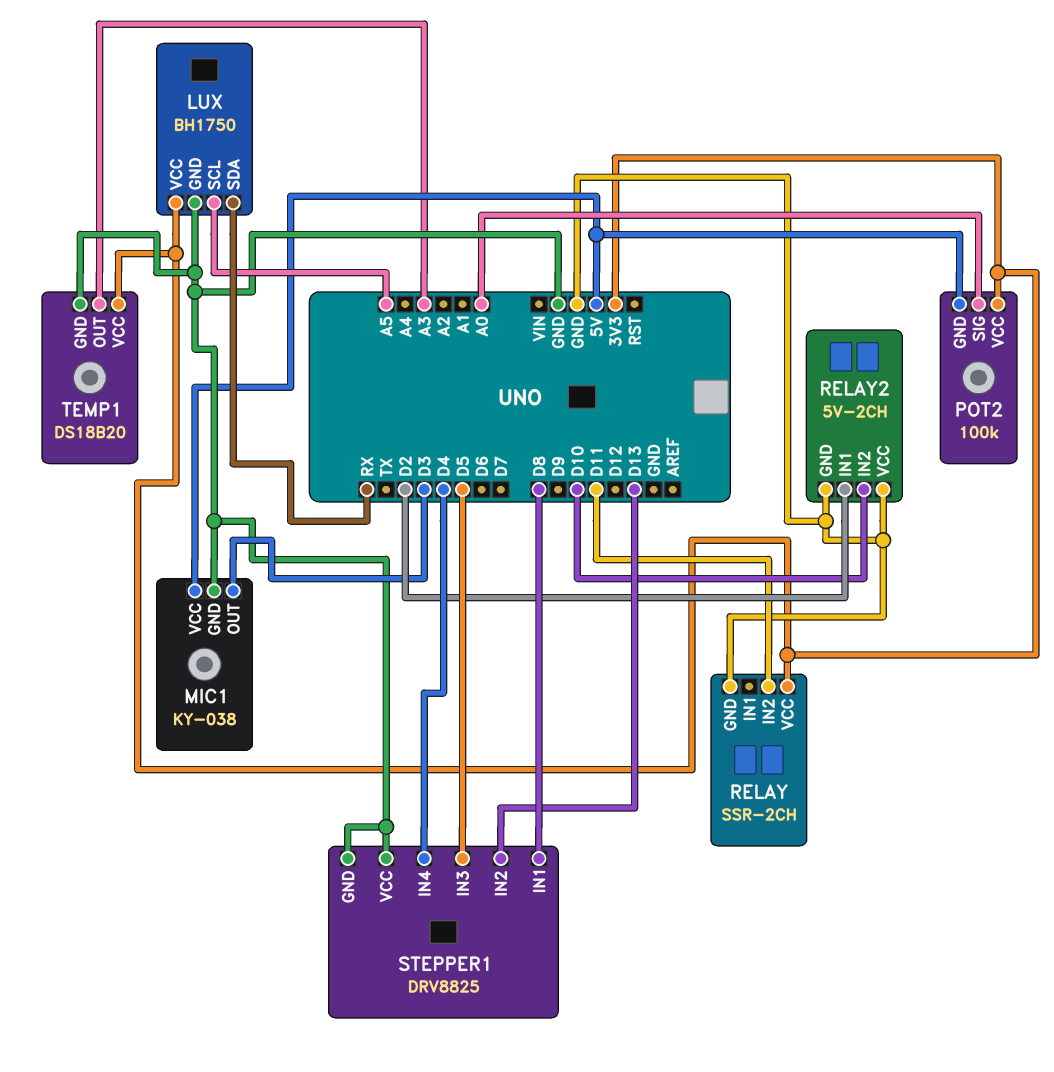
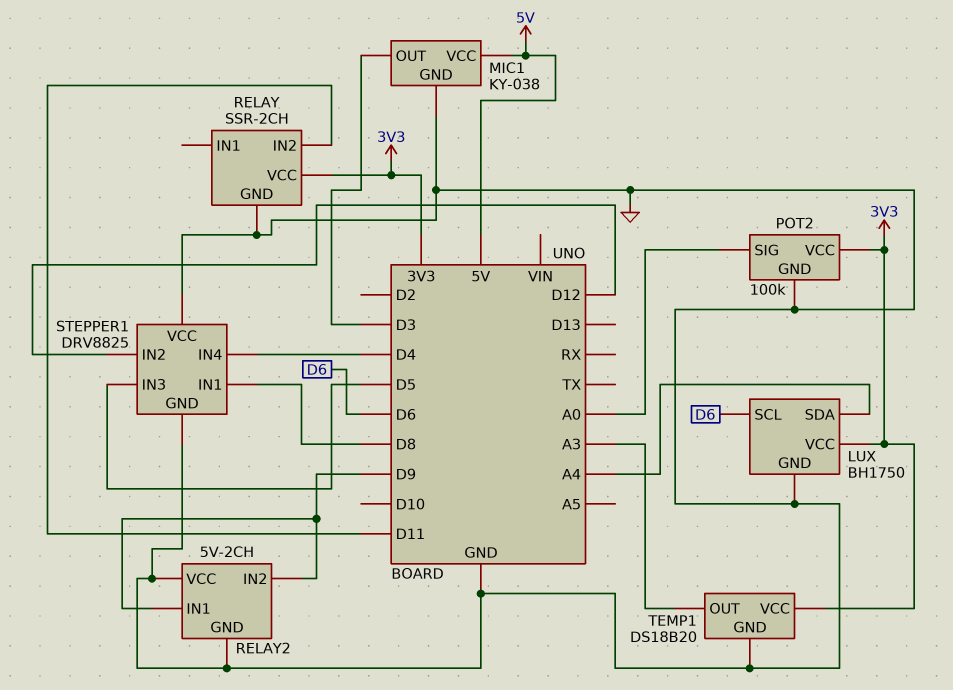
LUX pin SCL: A5 -> D6
LUX pin SDA: RX -> A4
POT2 pin GND: 5V -> GND
RELAY2 pin IN1: D2 -> D9
RELAY2 pin IN2: D10 -> D9
STEPPER1 pin IN2: D13 -> D12

